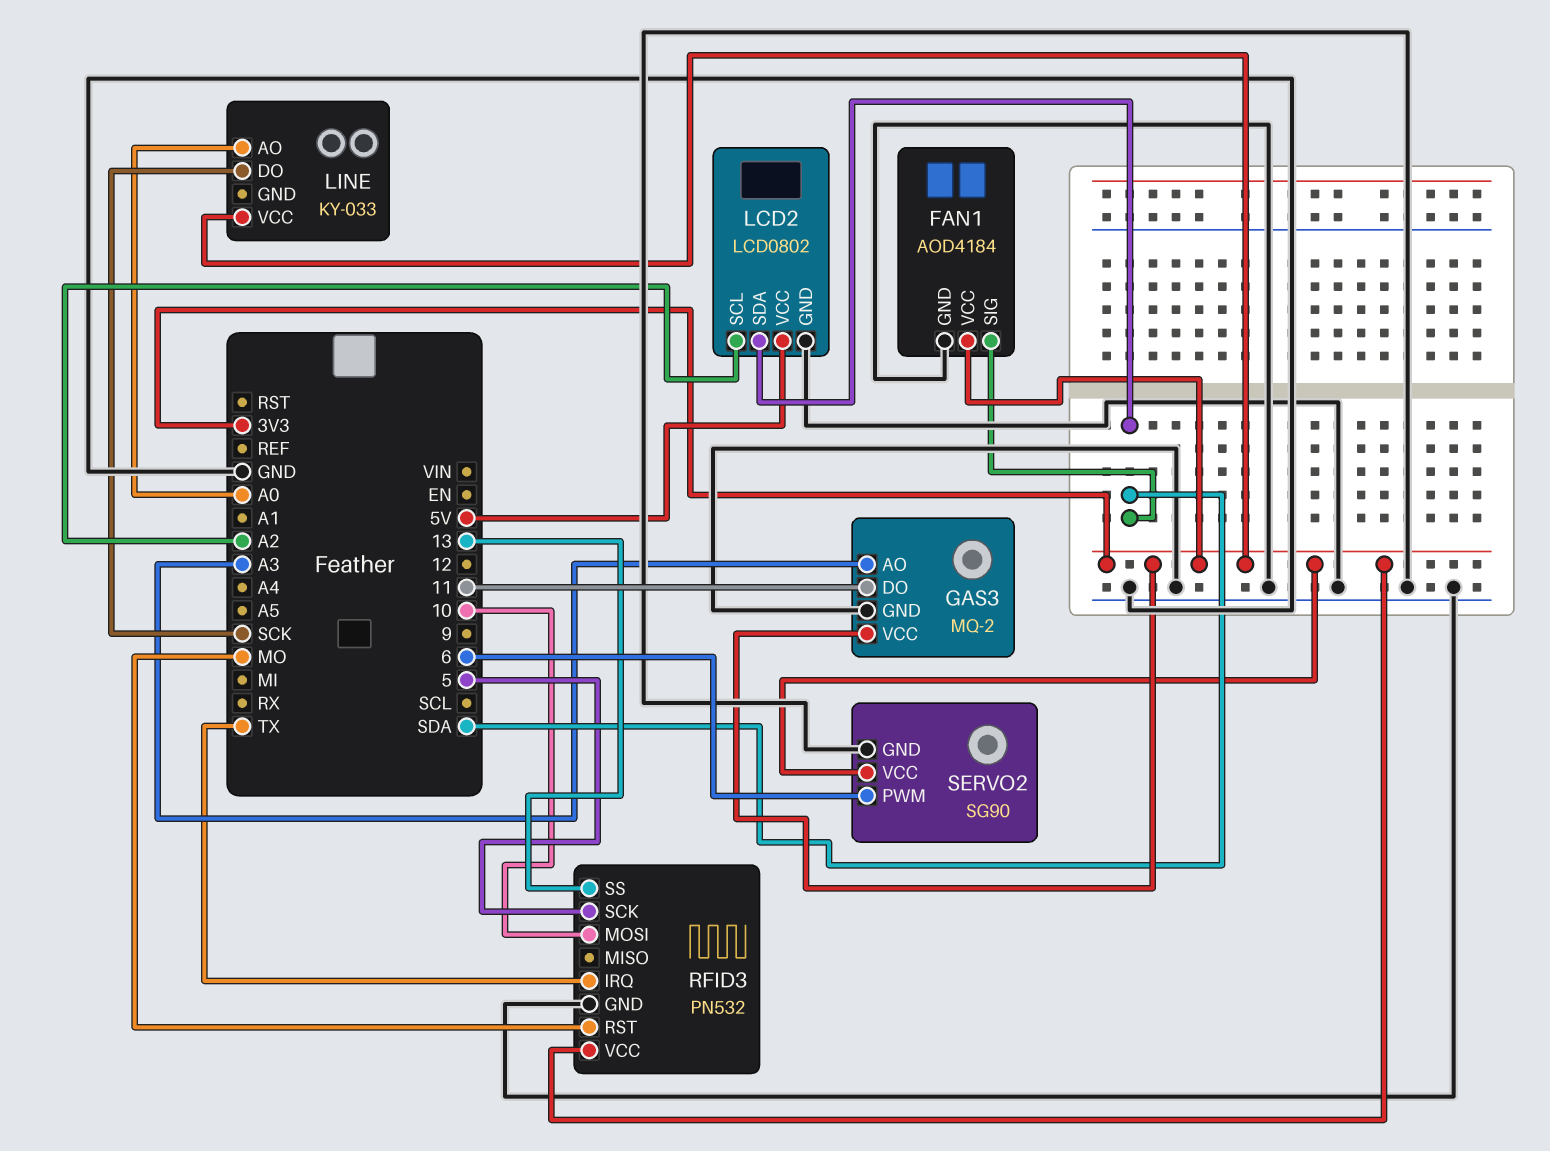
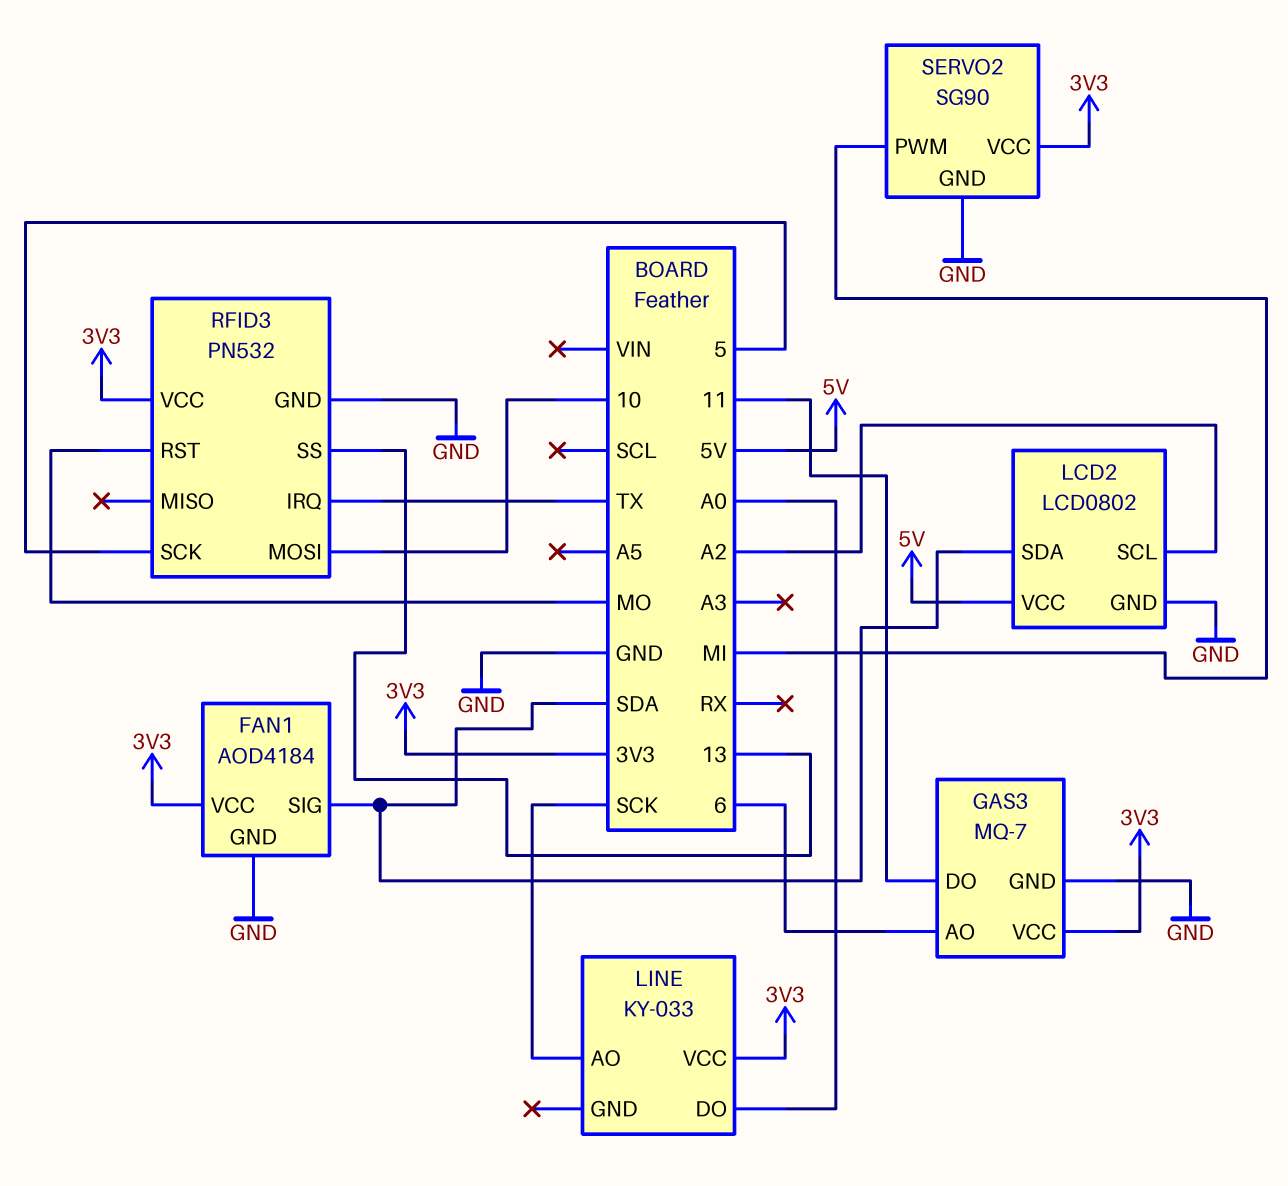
GAS3: MQ-2 -> MQ-7
GAS3 pin AO: A3 -> 6
LINE pin AO: A0 -> SCK
LINE pin DO: SCK -> A0
SERVO2 pin PWM: 6 -> MI

